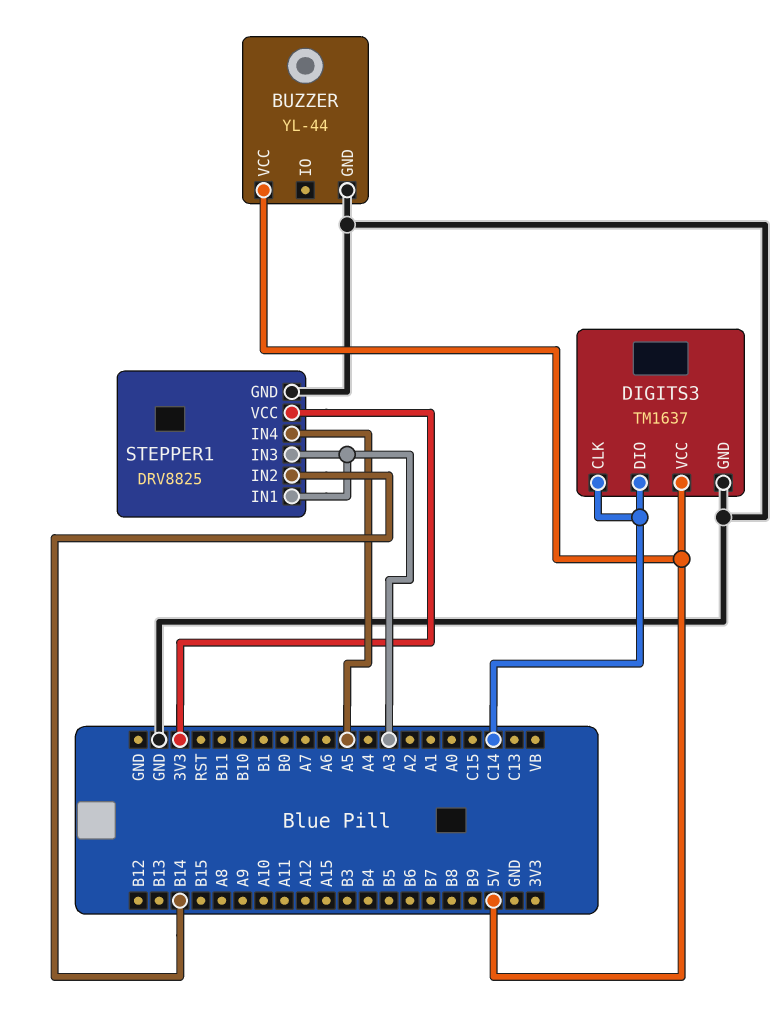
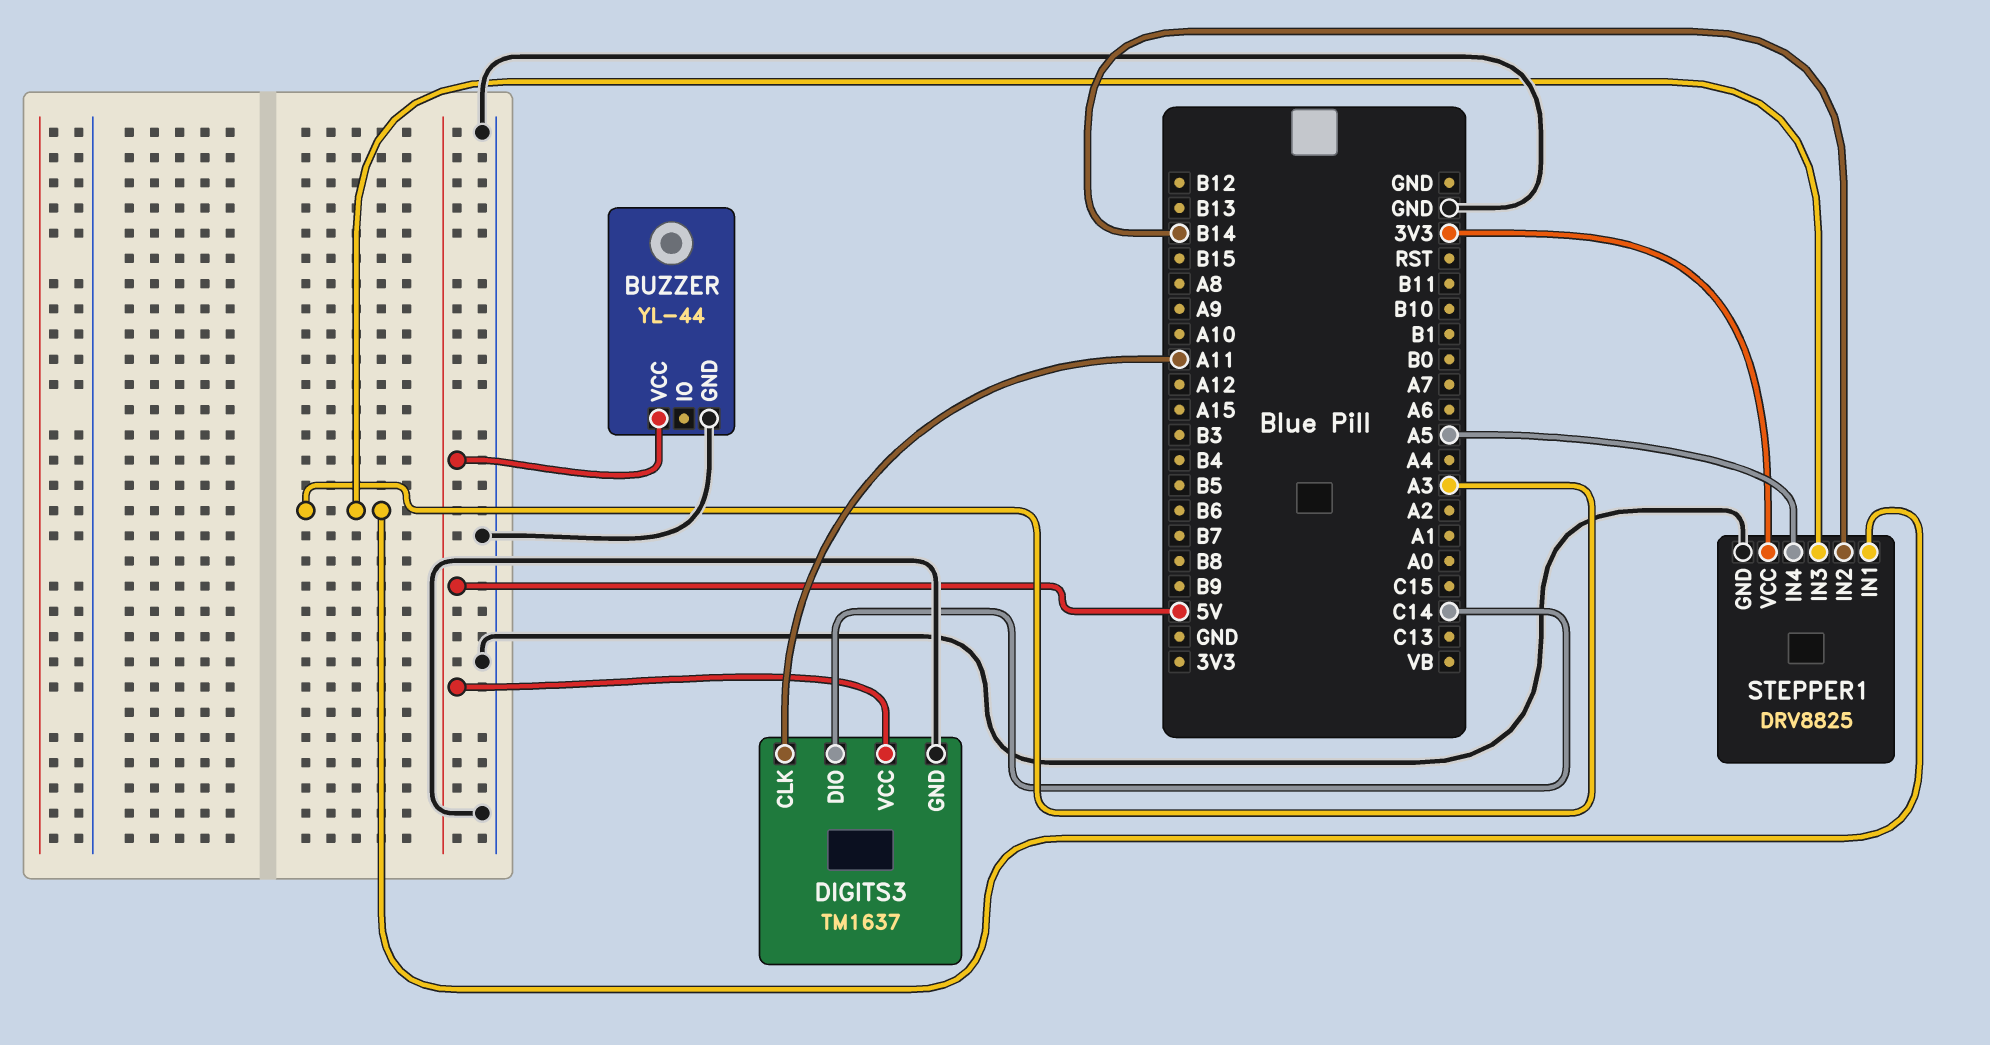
DIGITS3 pin CLK: C14 -> A11

